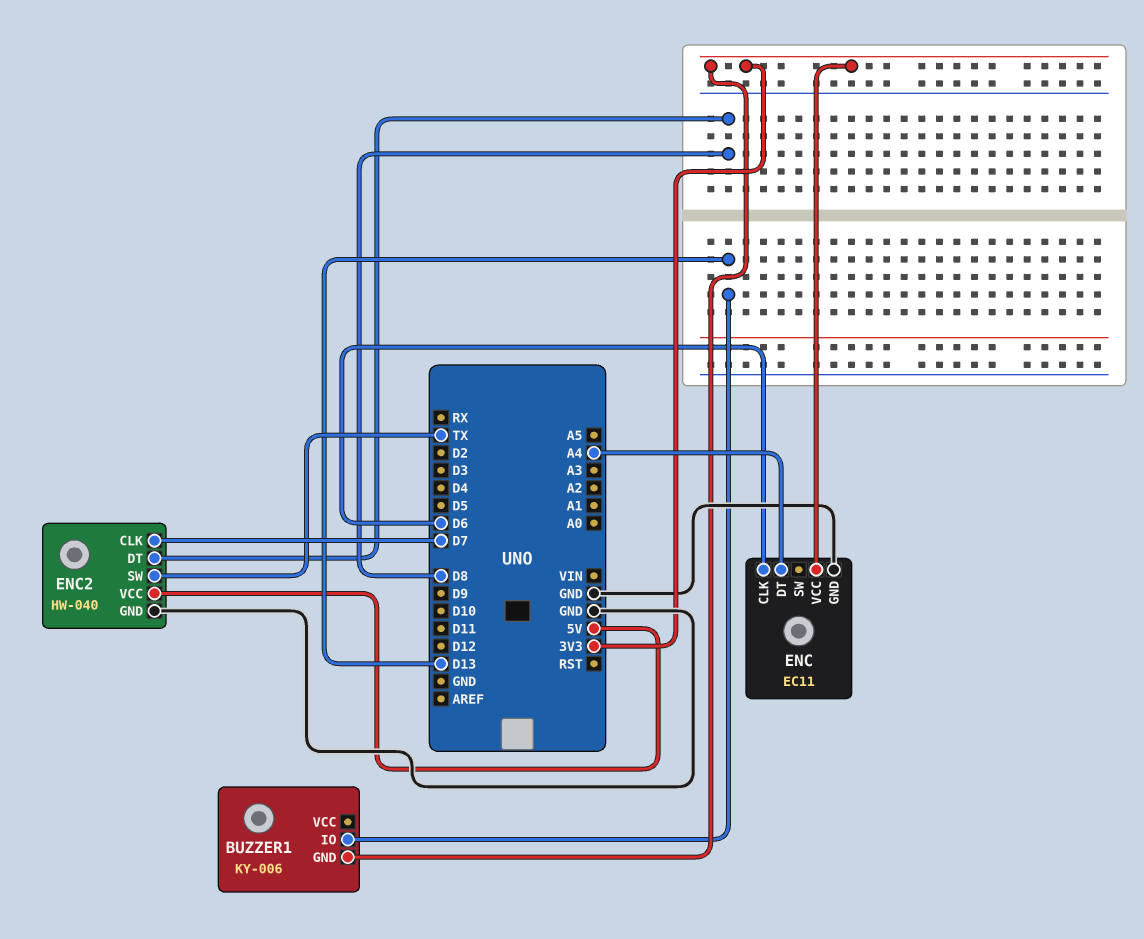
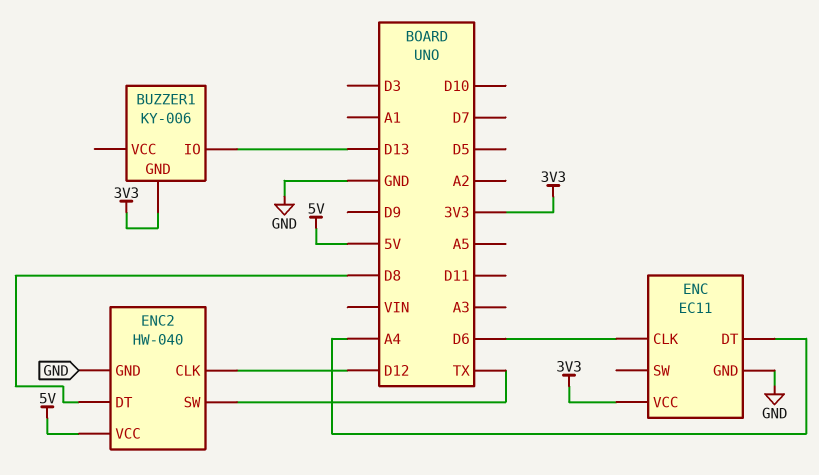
ENC2 pin CLK: D7 -> D12

